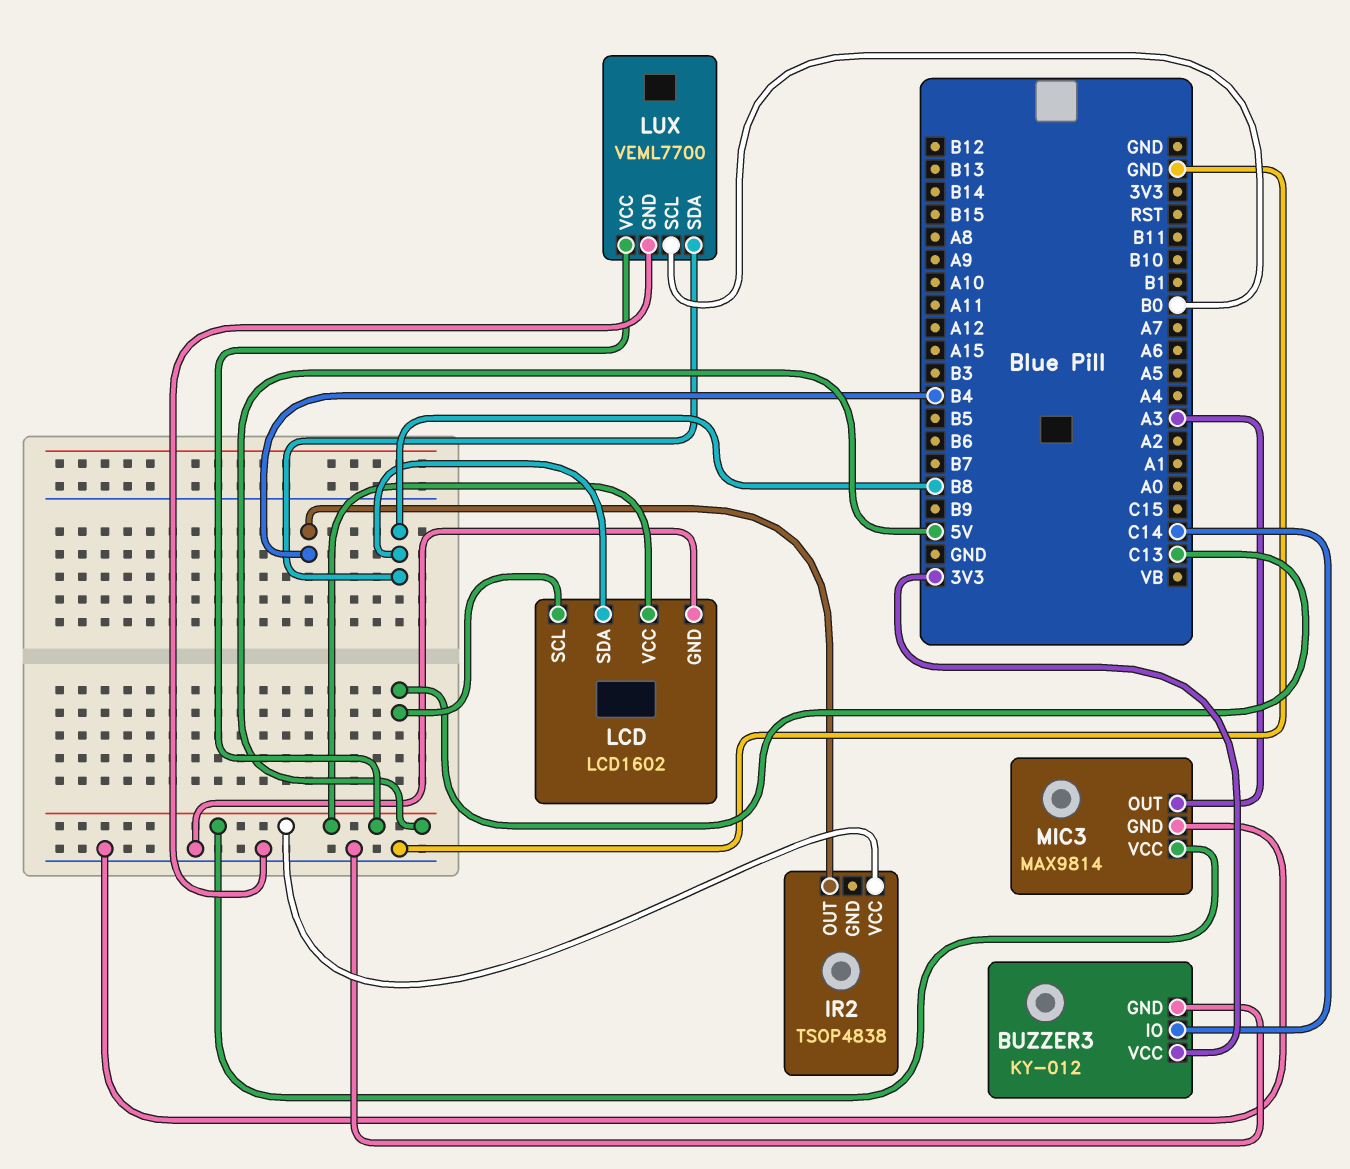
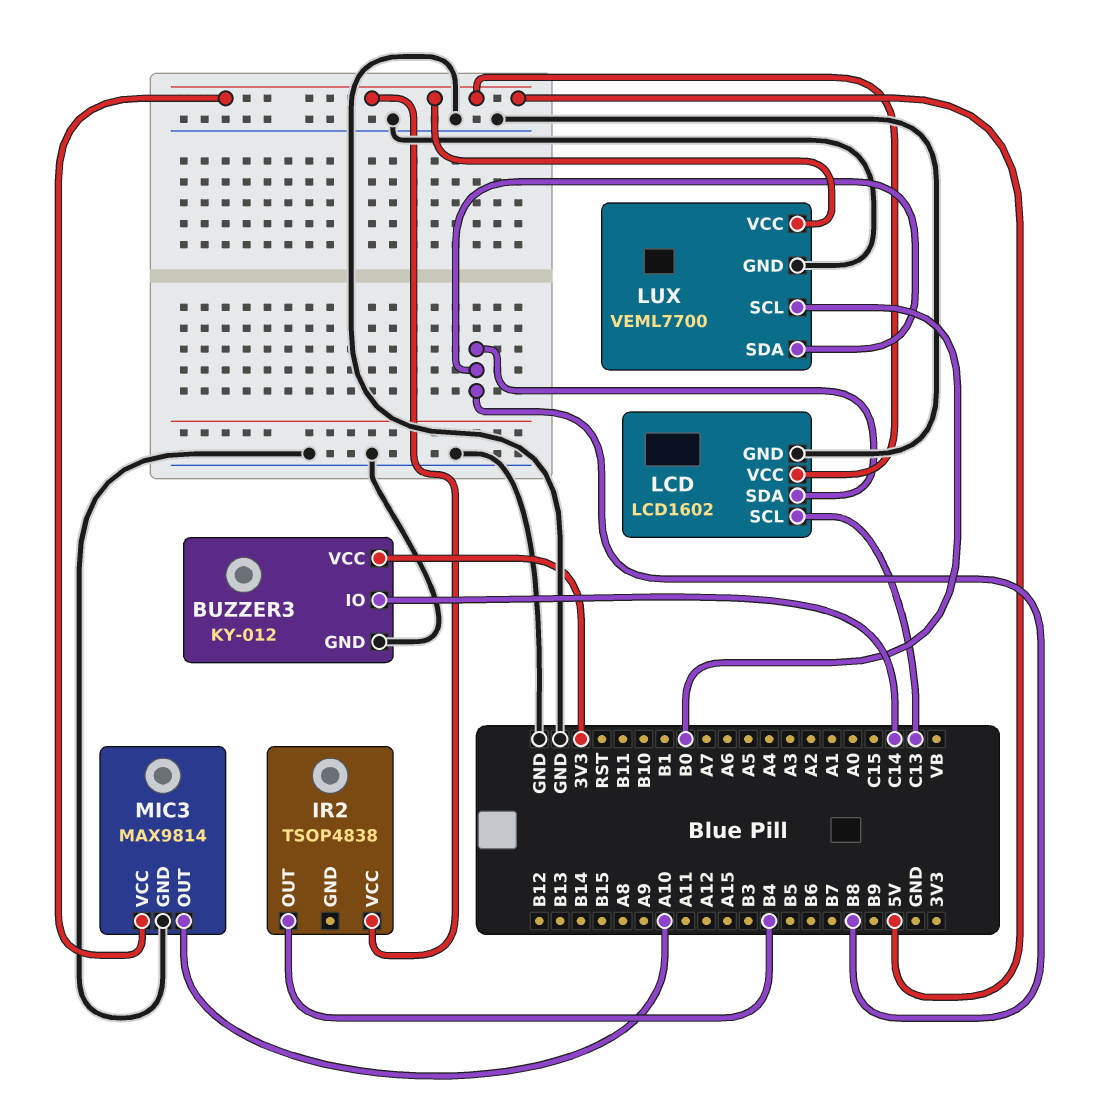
MIC3 pin OUT: A3 -> A10

